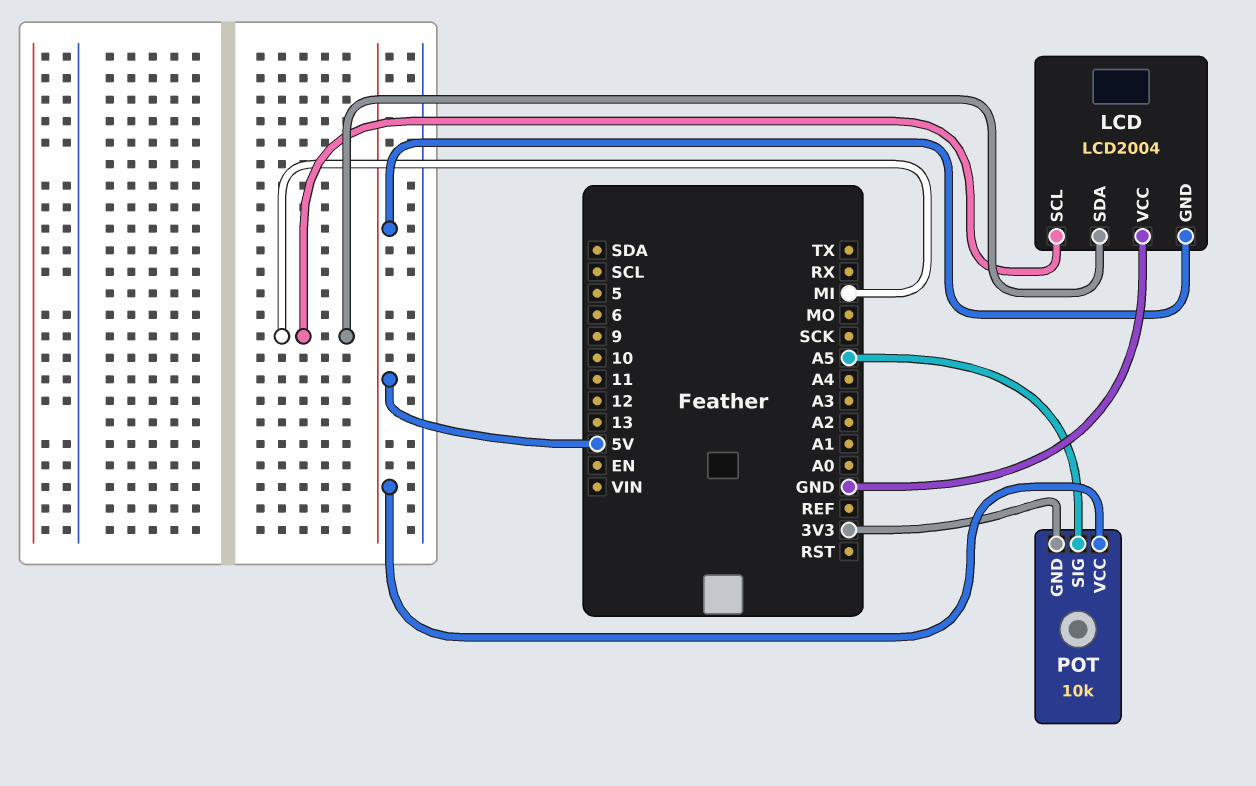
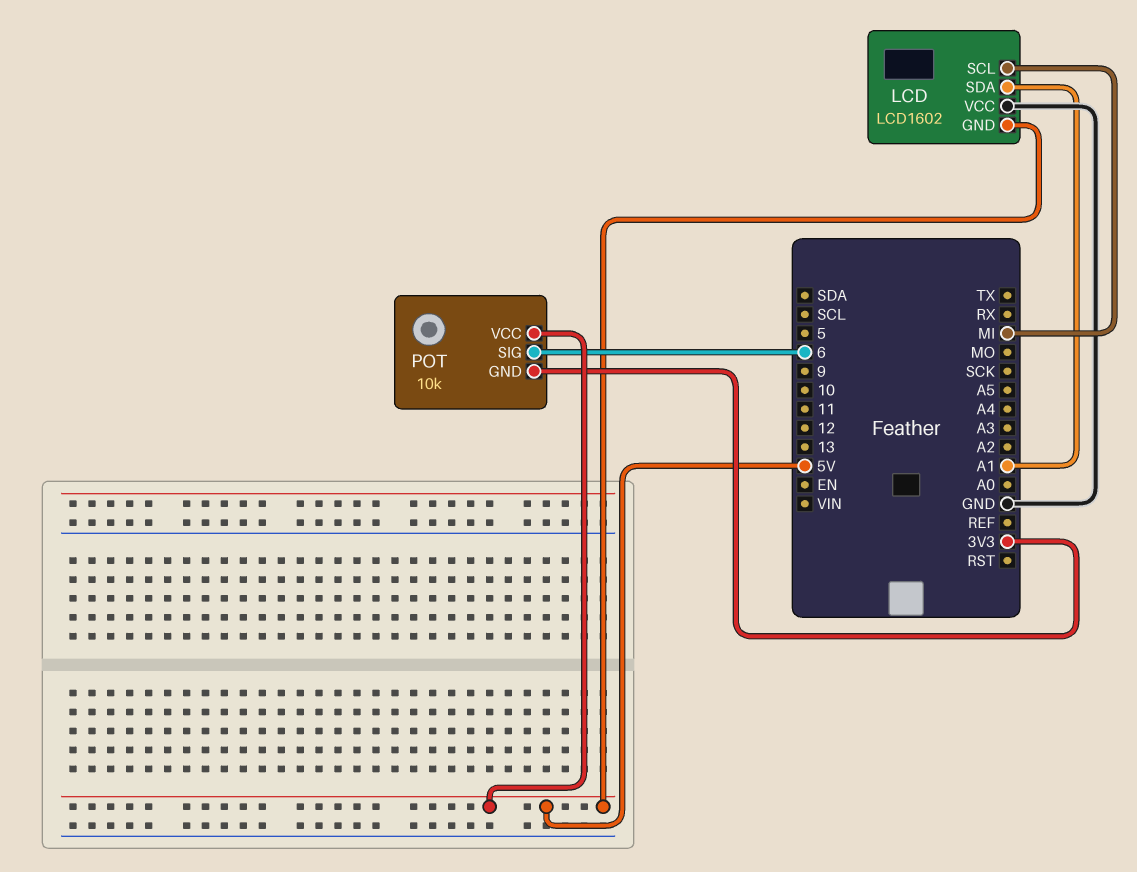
LCD: LCD2004 -> LCD1602
LCD pin SDA: MI -> A1
POT pin SIG: A5 -> 6

